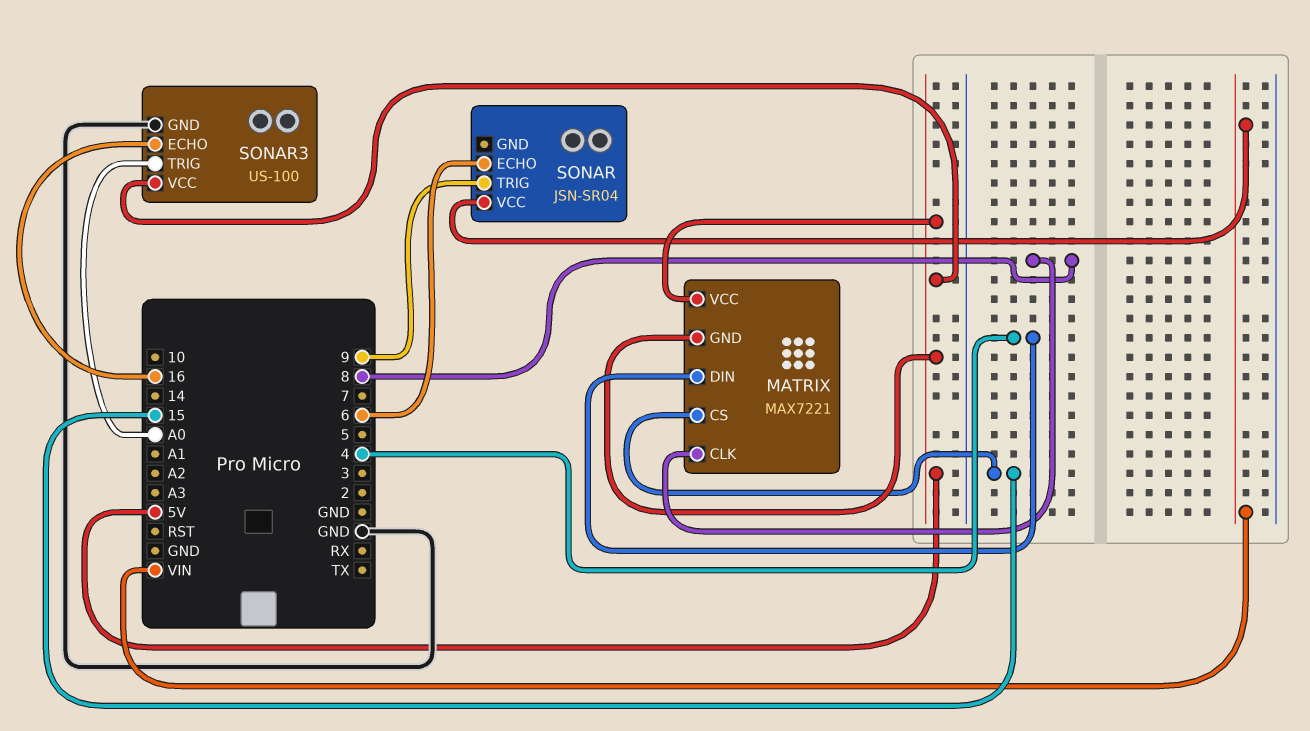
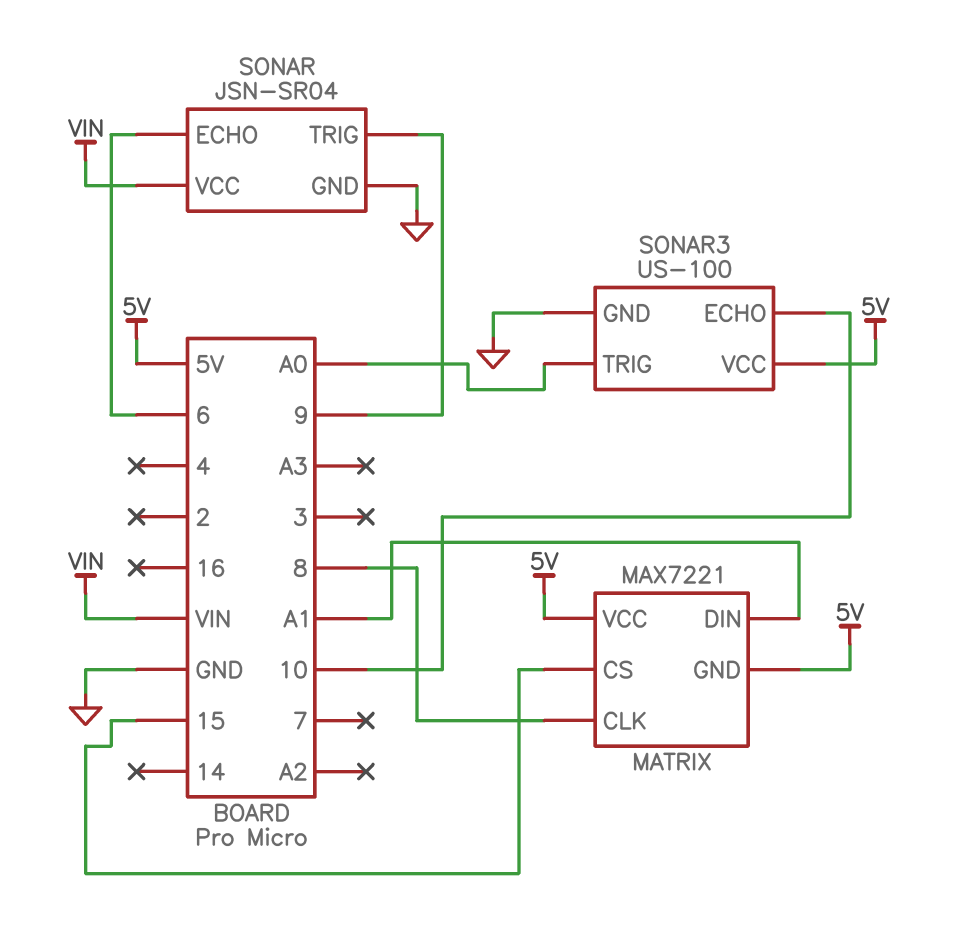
MATRIX pin DIN: 4 -> A1
SONAR pin GND: none -> GND
SONAR3 pin ECHO: 16 -> 10

